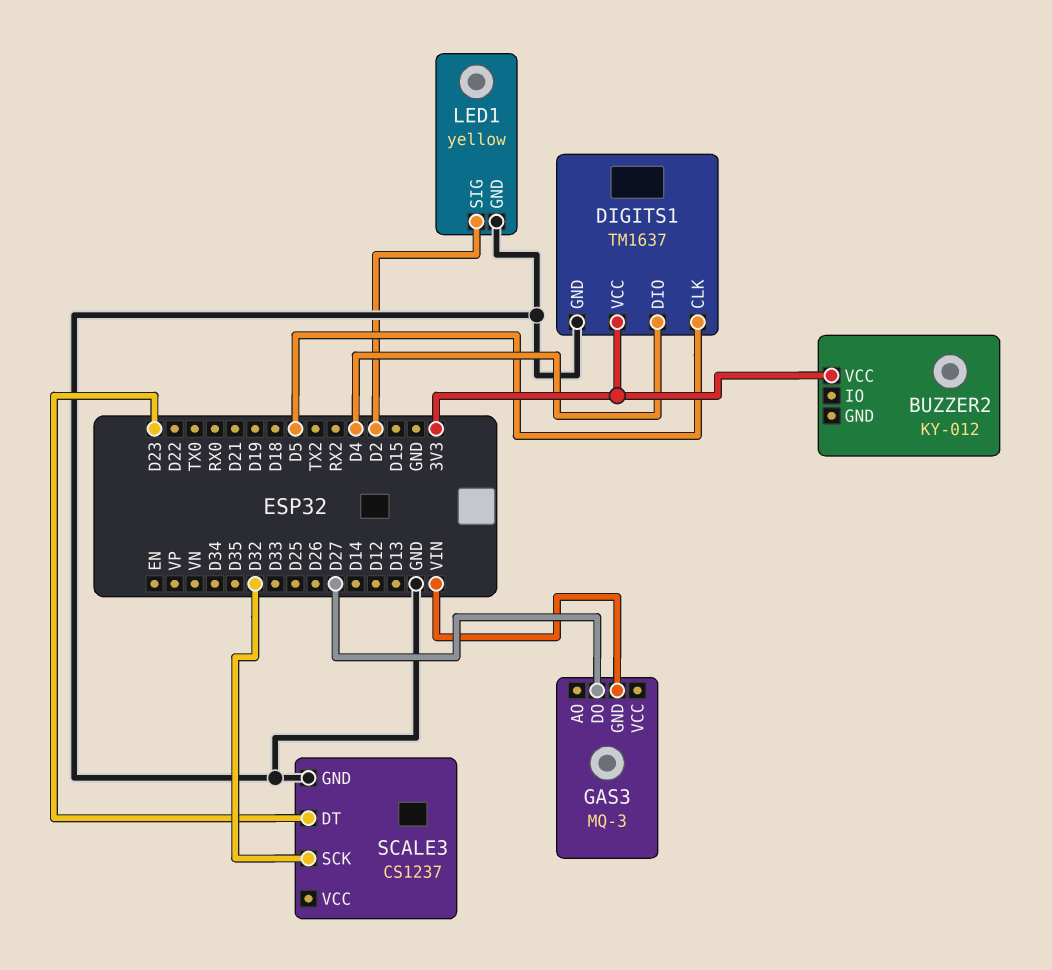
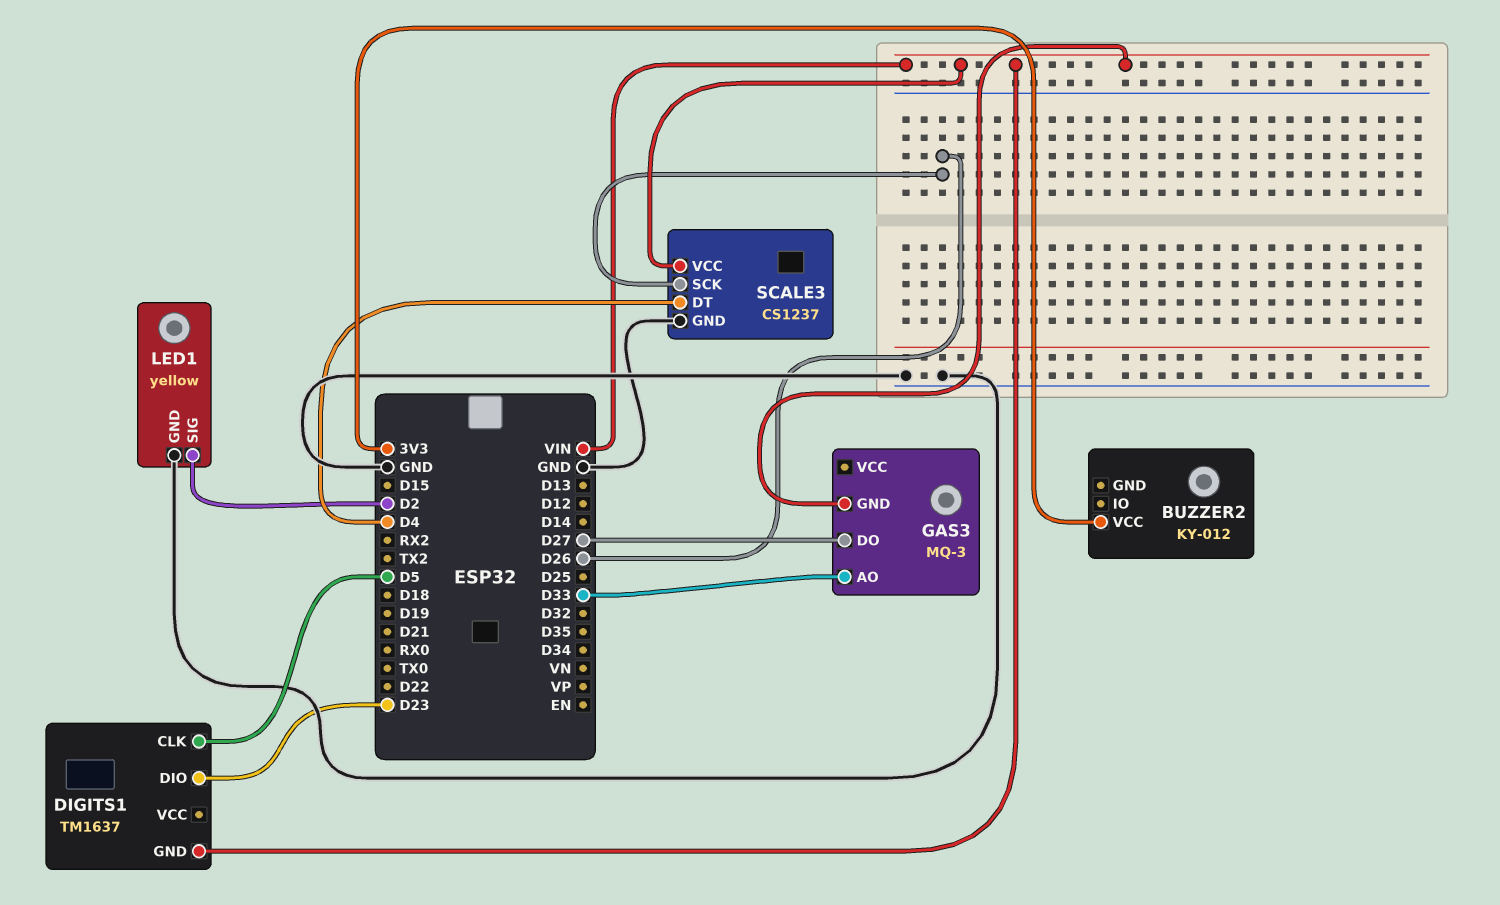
DIGITS1 pin DIO: D4 -> D23
DIGITS1 pin GND: GND -> VIN
DIGITS1 pin VCC: 3V3 -> none
GAS3 pin AO: none -> D33
SCALE3 pin DT: D23 -> D4
SCALE3 pin SCK: D32 -> D26
SCALE3 pin VCC: none -> VIN

